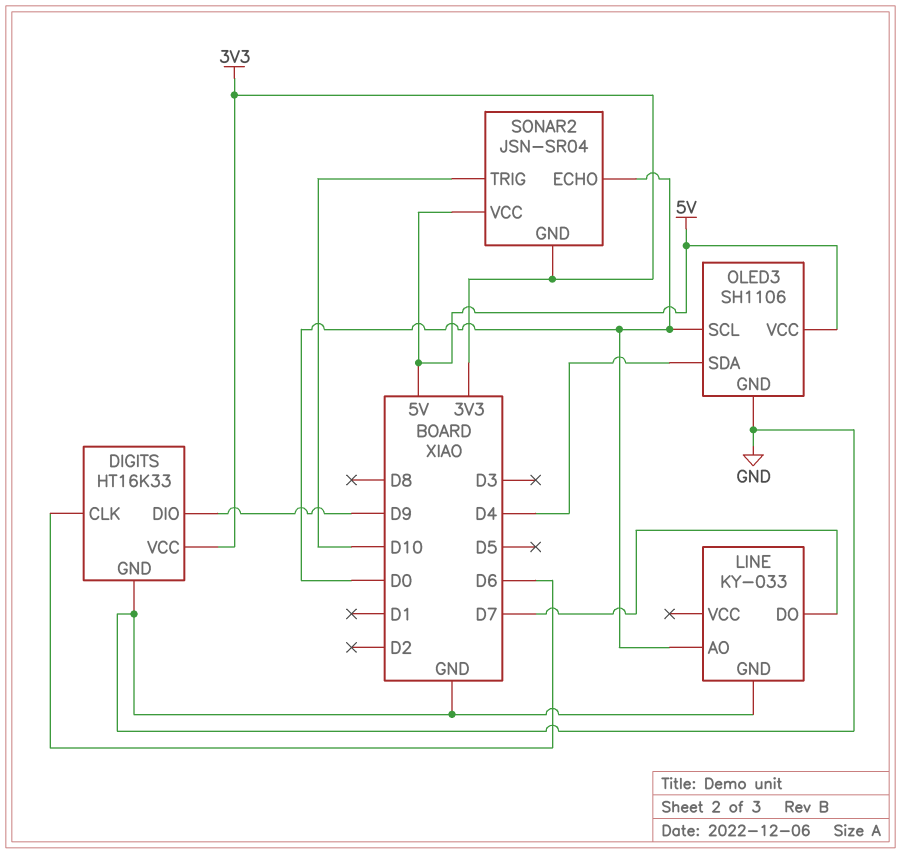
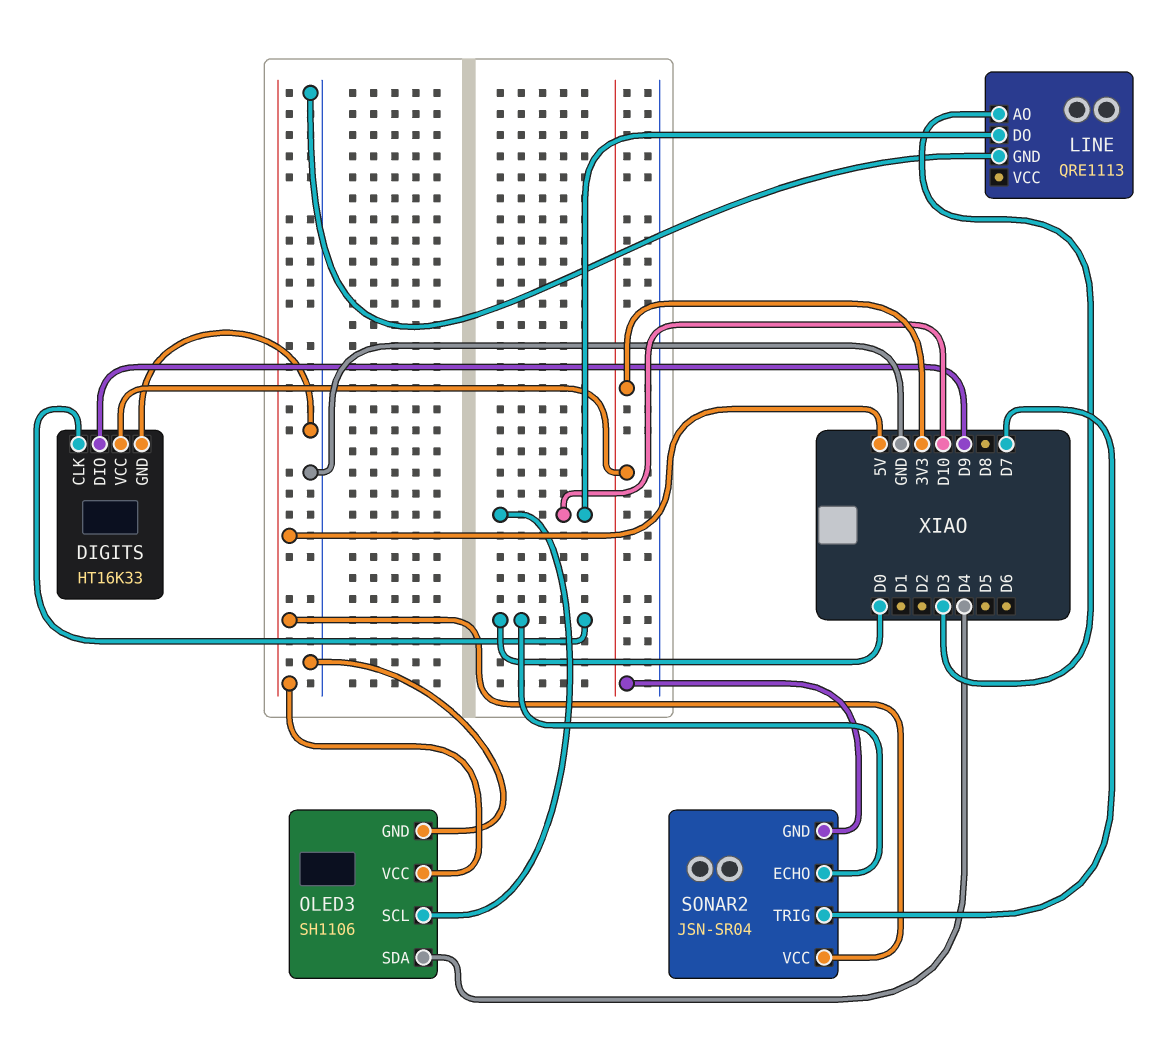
DIGITS pin CLK: D6 -> D0
LINE: KY-033 -> QRE1113
LINE pin AO: D0 -> D3
LINE pin DO: D7 -> D10
OLED3 pin SCL: D0 -> D10
SONAR2 pin TRIG: D10 -> D7

